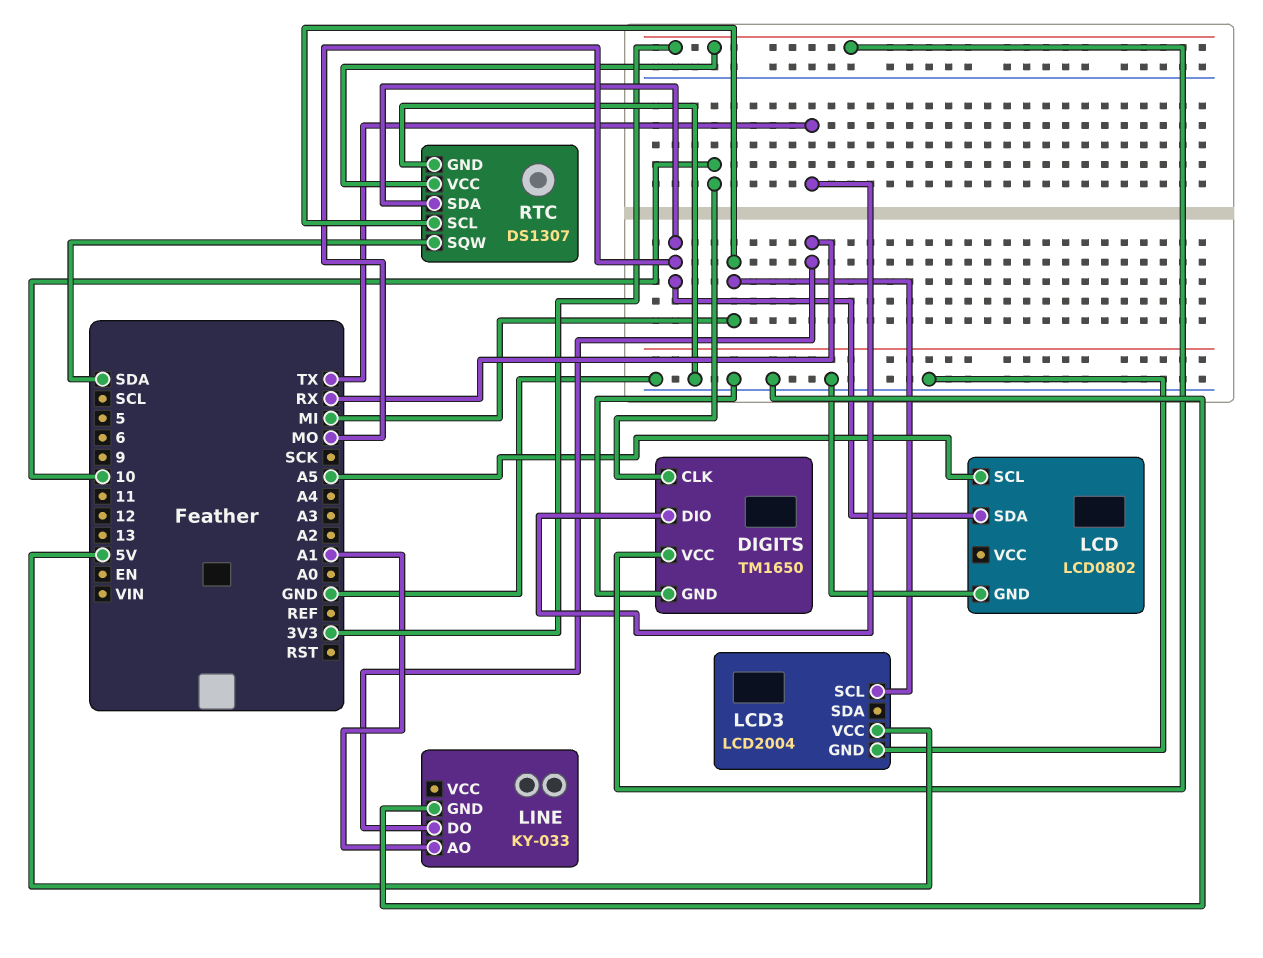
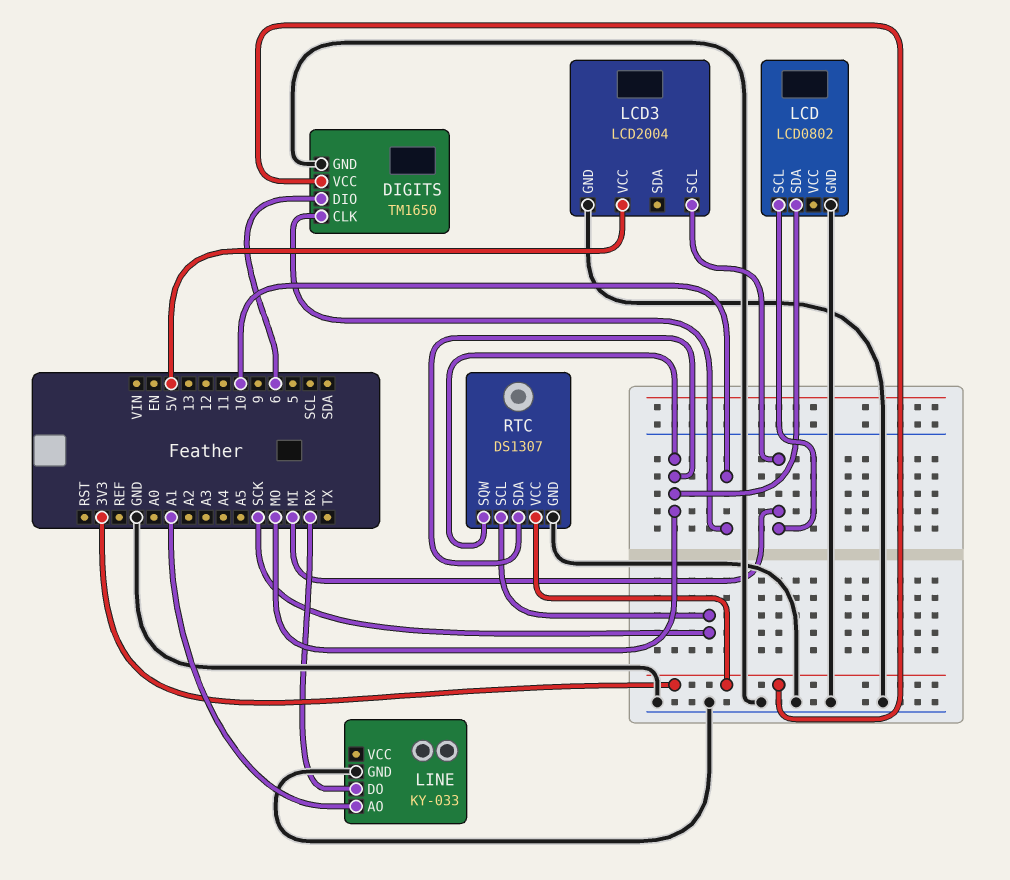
DIGITS pin DIO: TX -> 6
LCD pin SCL: A5 -> MI
RTC pin SCL: MI -> SCK
RTC pin SQW: SDA -> MO

